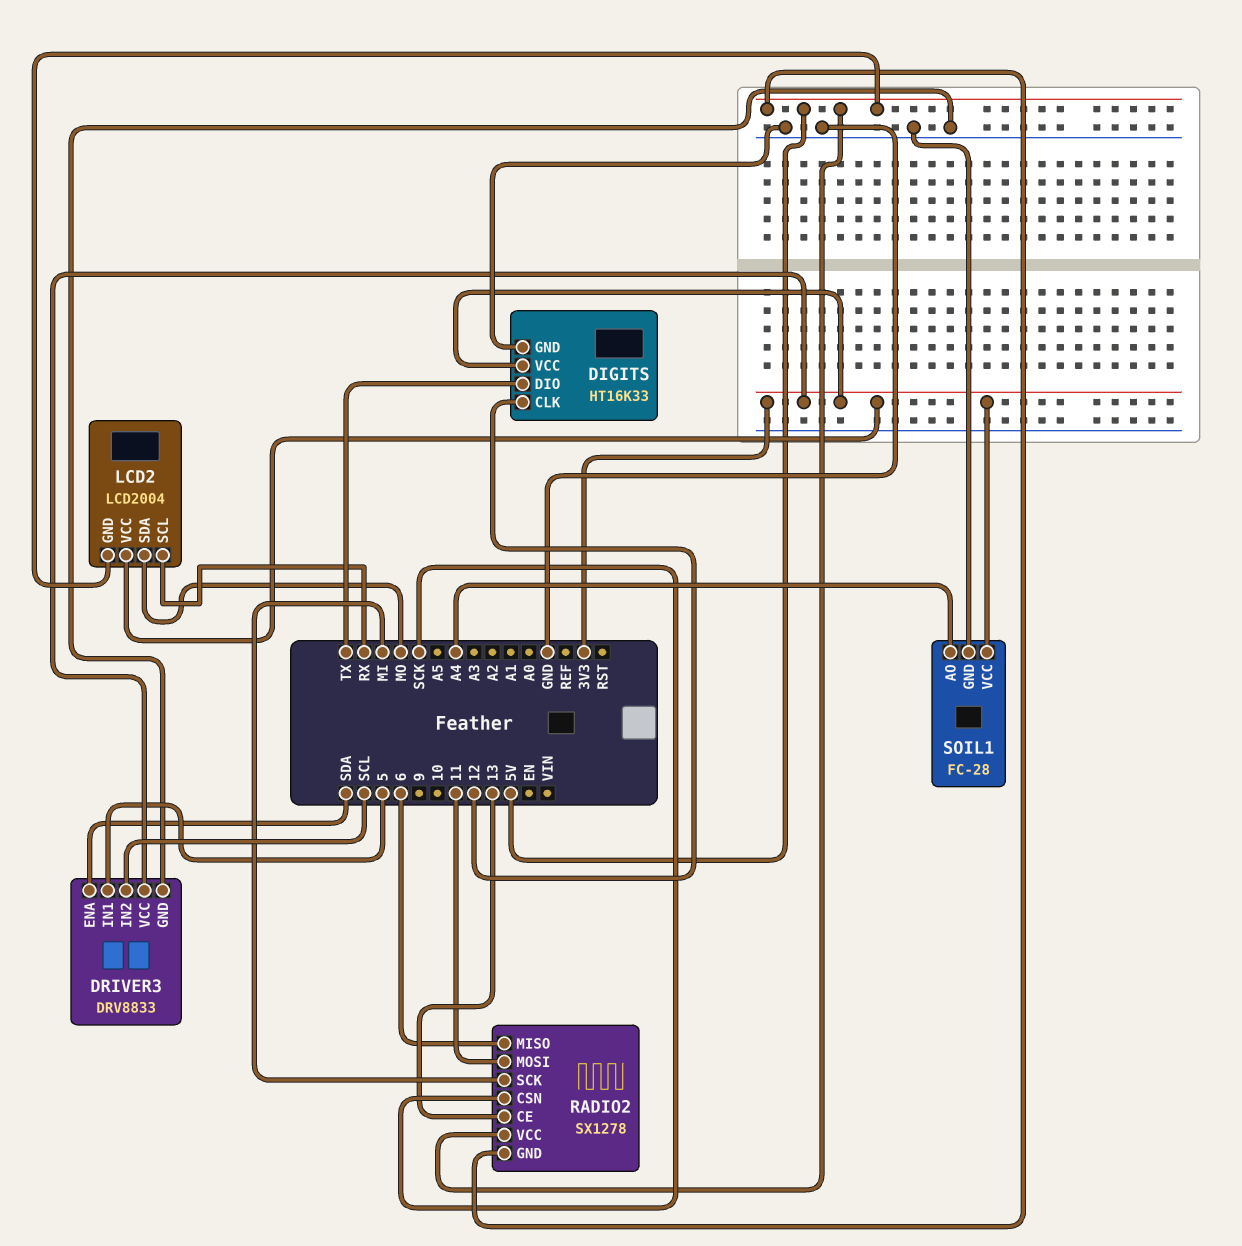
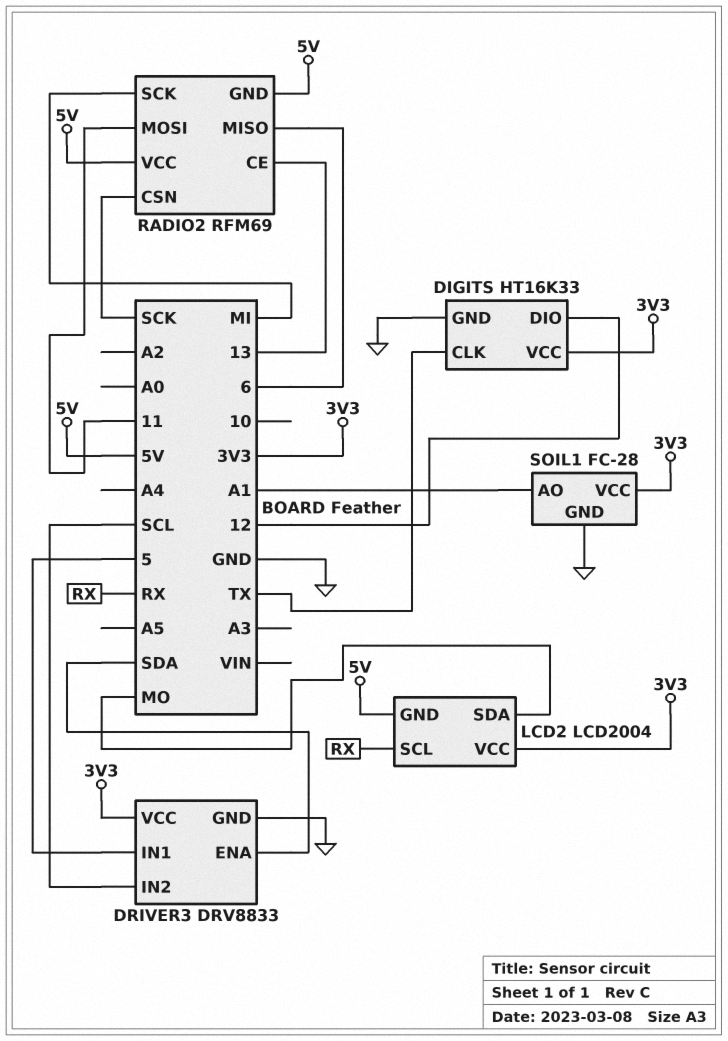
DIGITS pin CLK: 12 -> TX
DIGITS pin DIO: TX -> 12
RADIO2: SX1278 -> RFM69
SOIL1 pin AO: A4 -> A1

